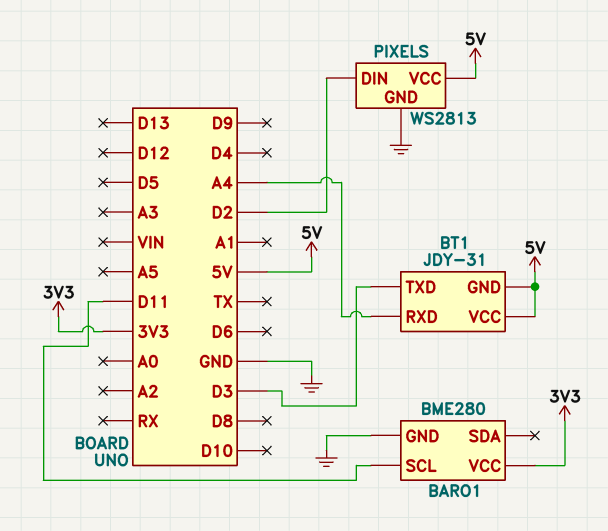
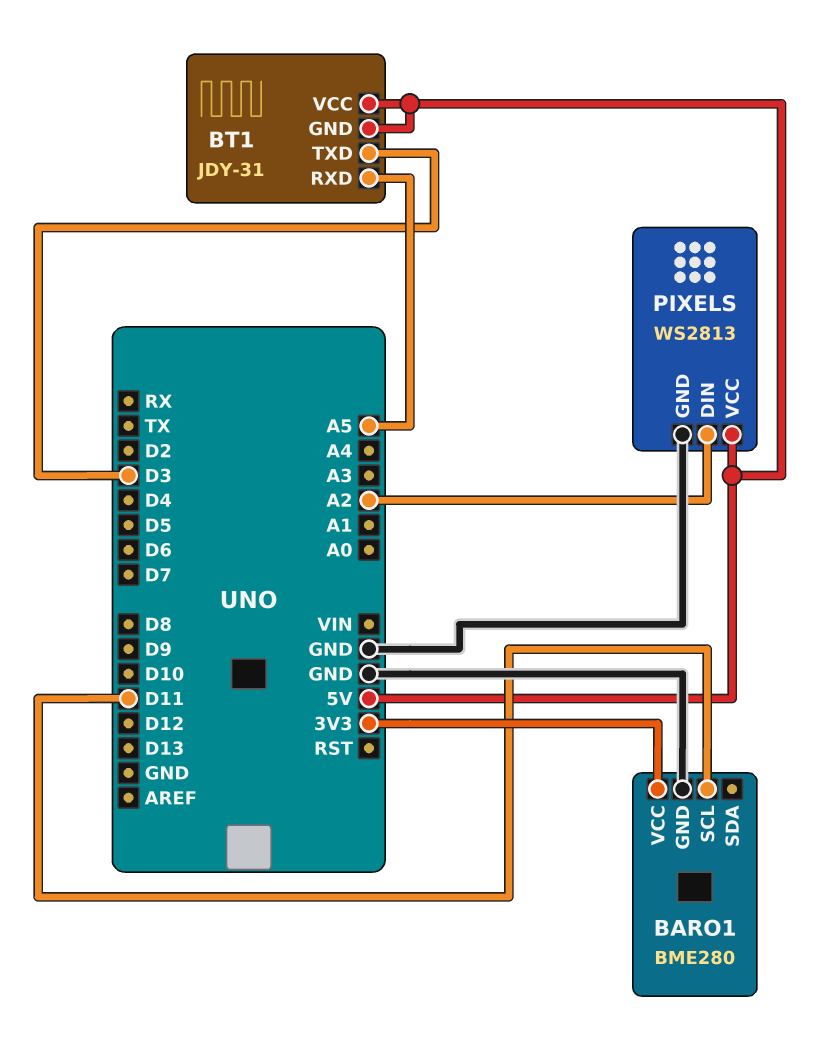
BT1 pin RXD: A4 -> A5
PIXELS pin DIN: D2 -> A2

